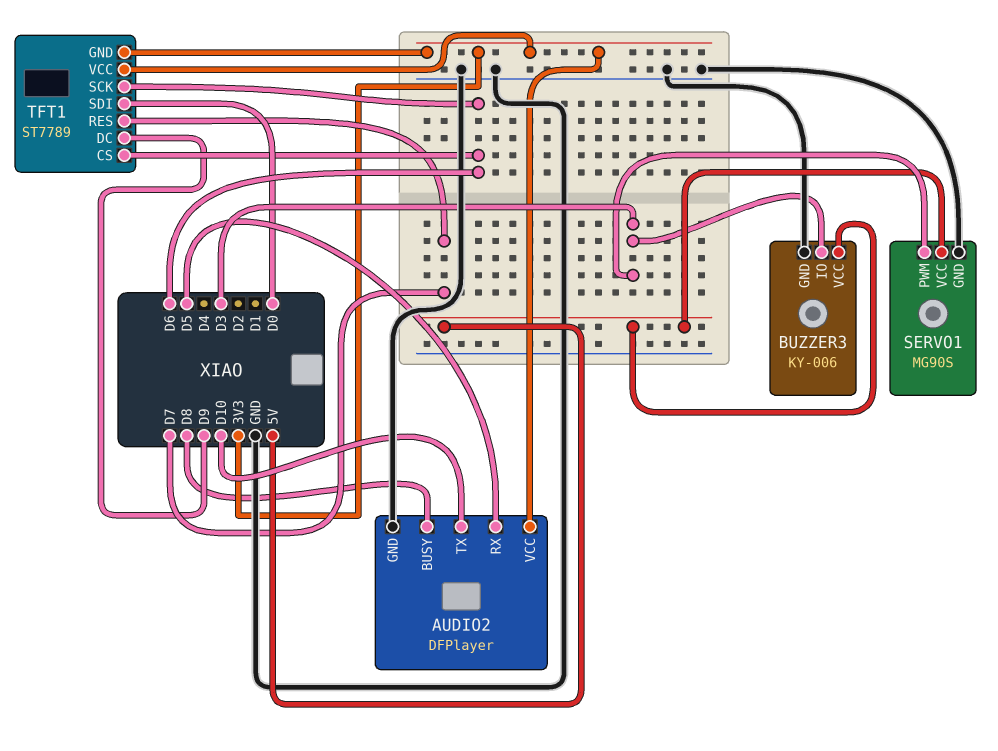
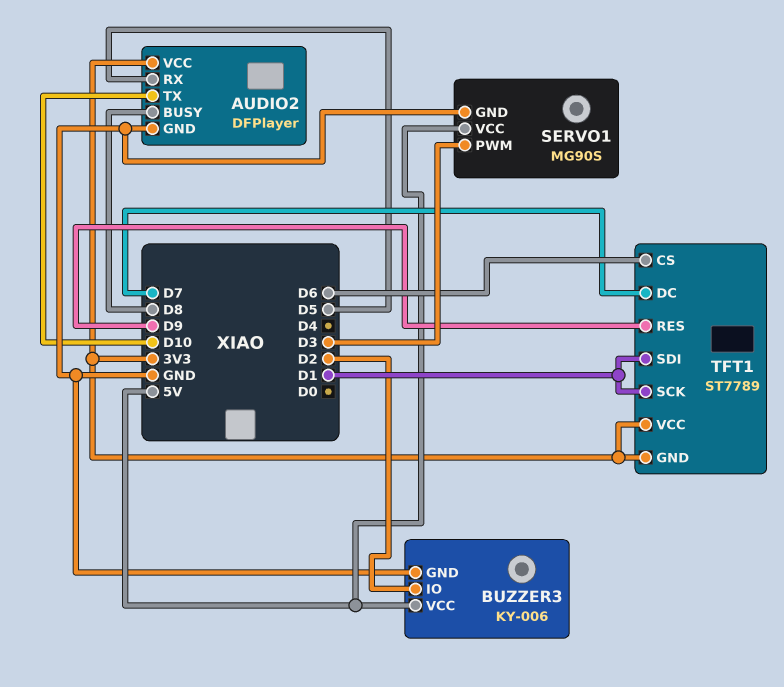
BUZZER3 pin IO: D3 -> D2
TFT1 pin DC: D9 -> D7
TFT1 pin RES: D7 -> D9
TFT1 pin SCK: D6 -> D1
TFT1 pin SDI: D0 -> D1

